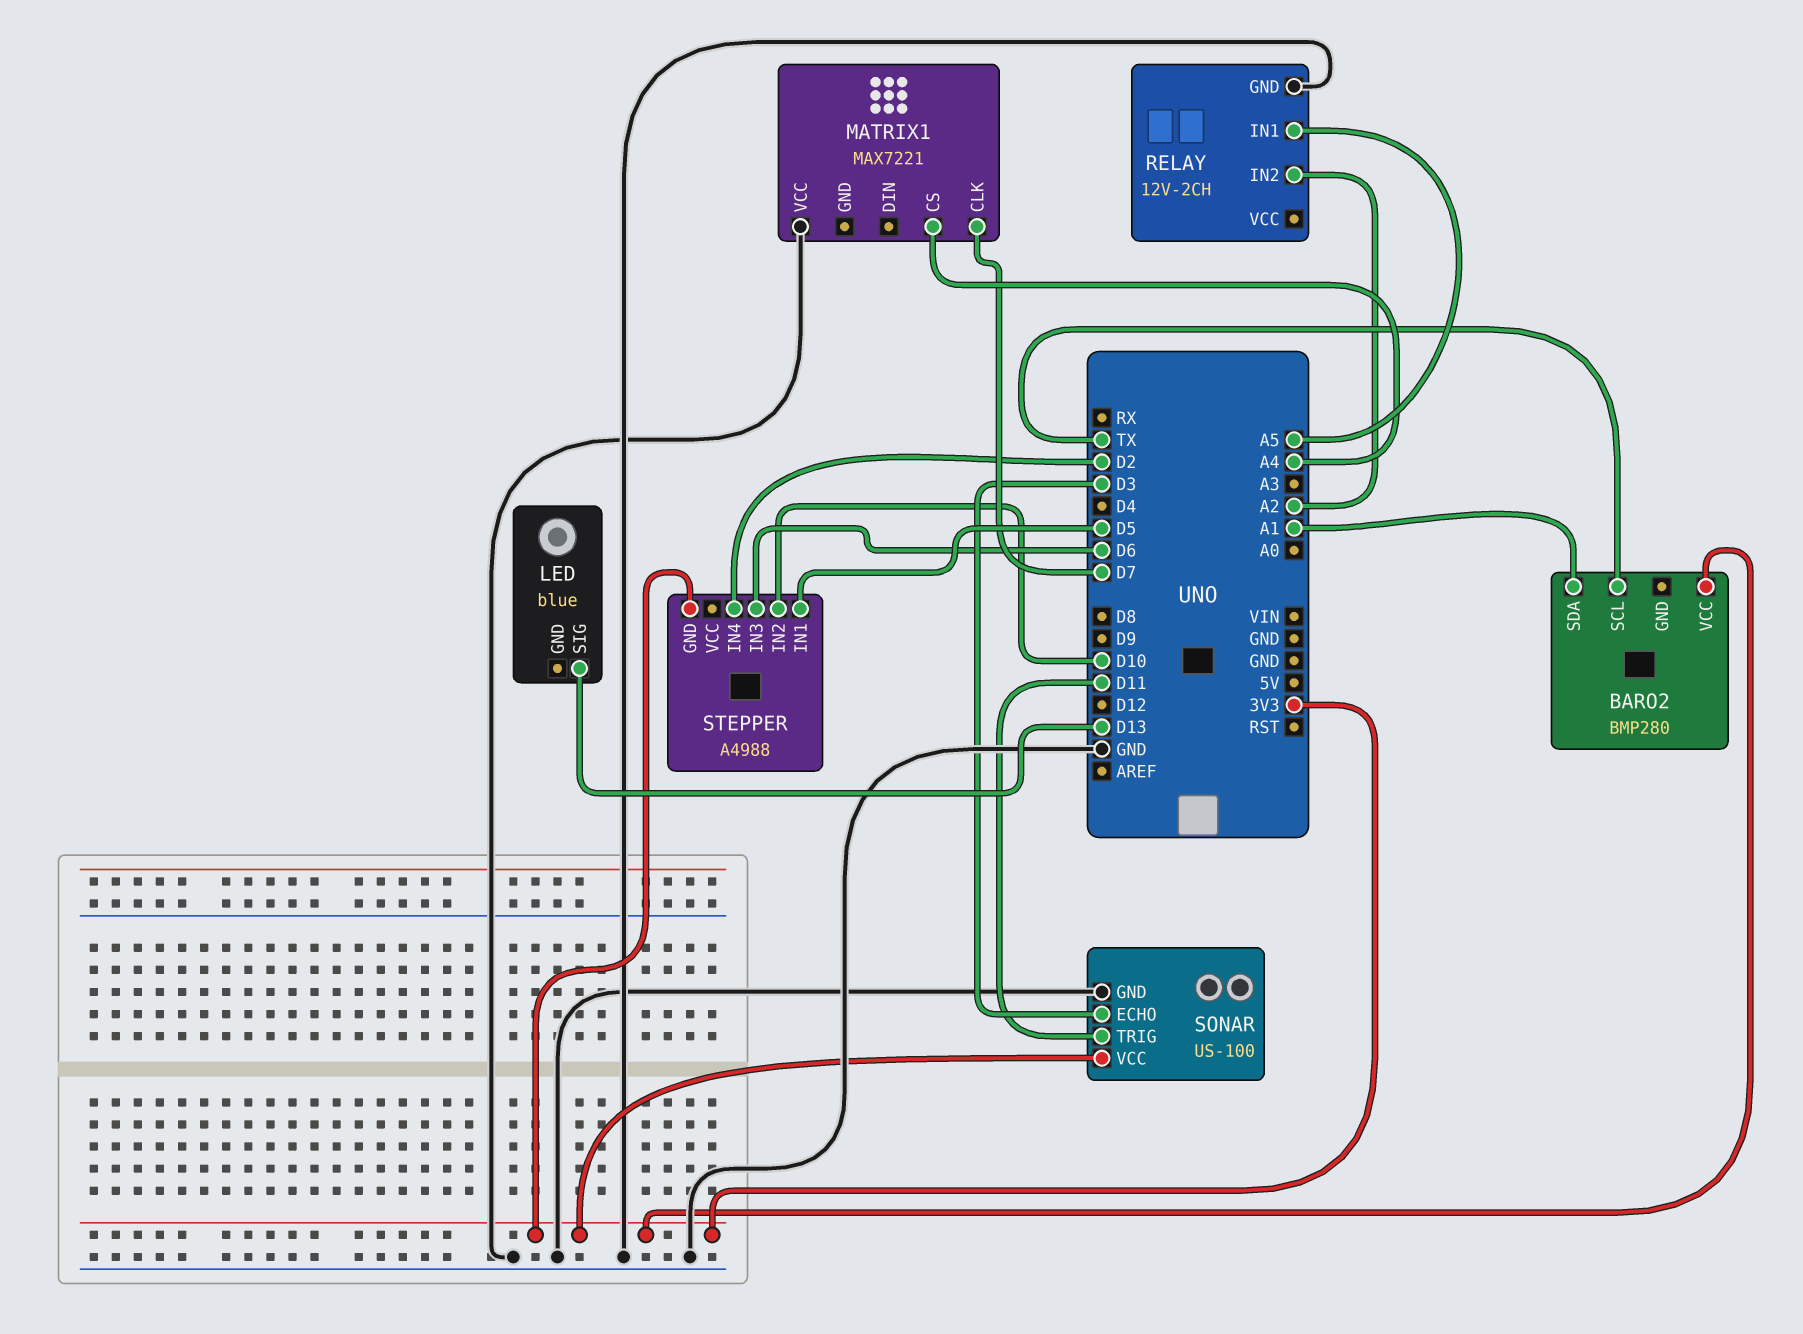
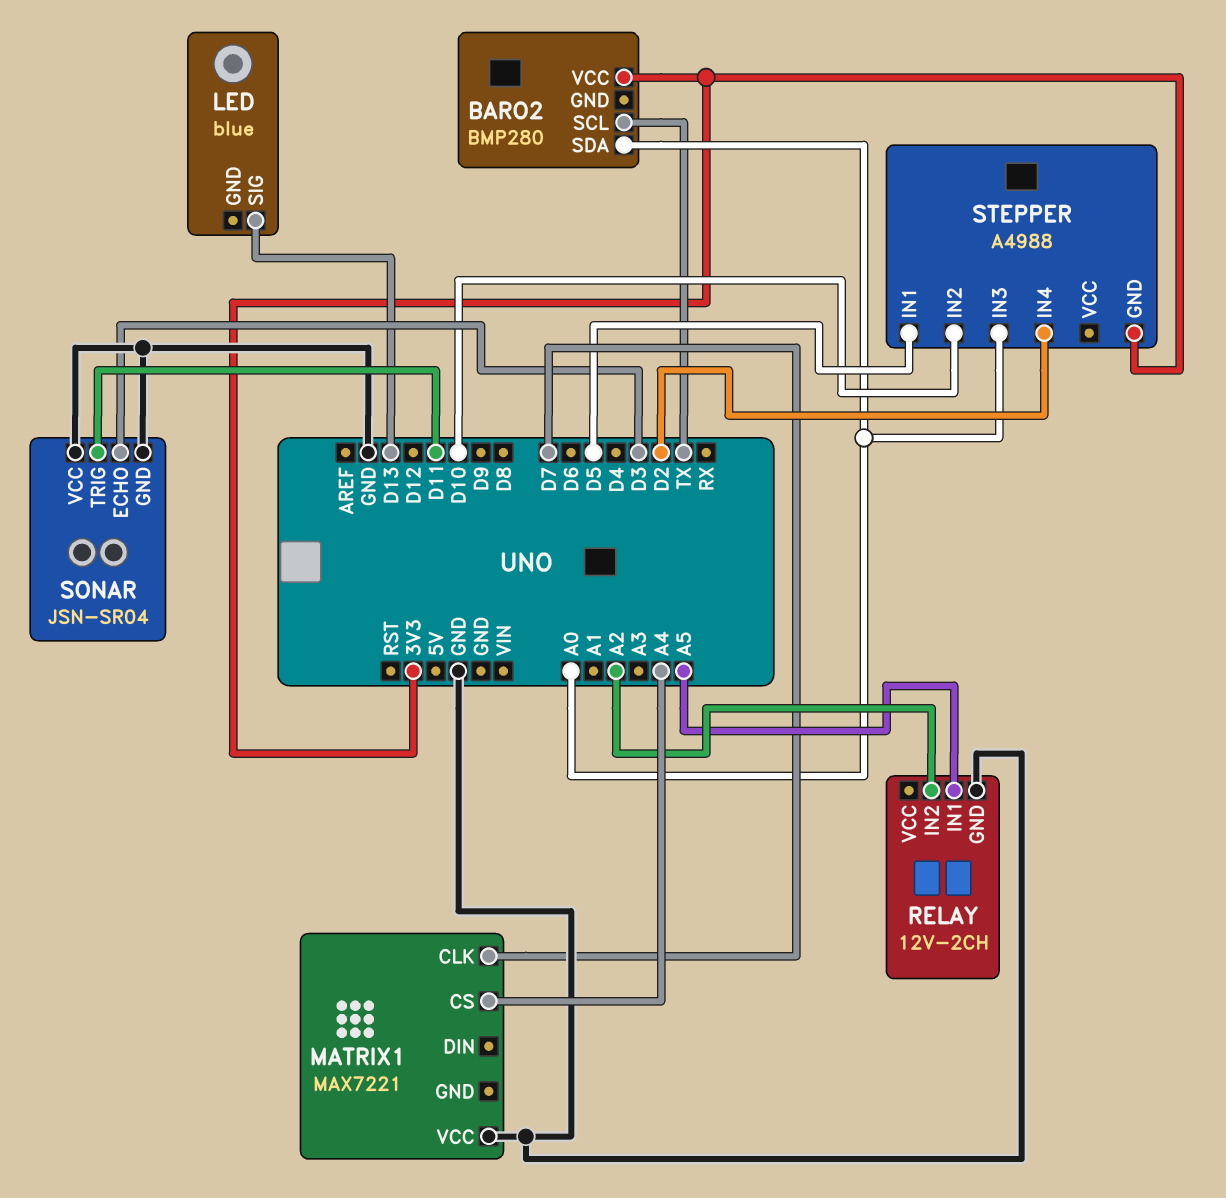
BARO2 pin SDA: A1 -> A0
SONAR: US-100 -> JSN-SR04
SONAR pin VCC: 3V3 -> GND
STEPPER pin IN3: D6 -> A0

